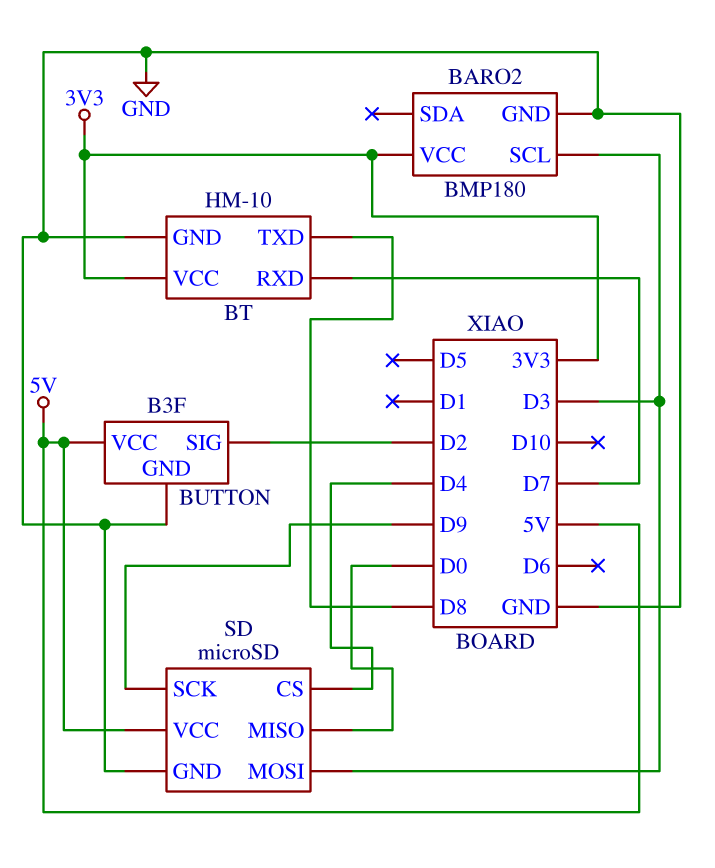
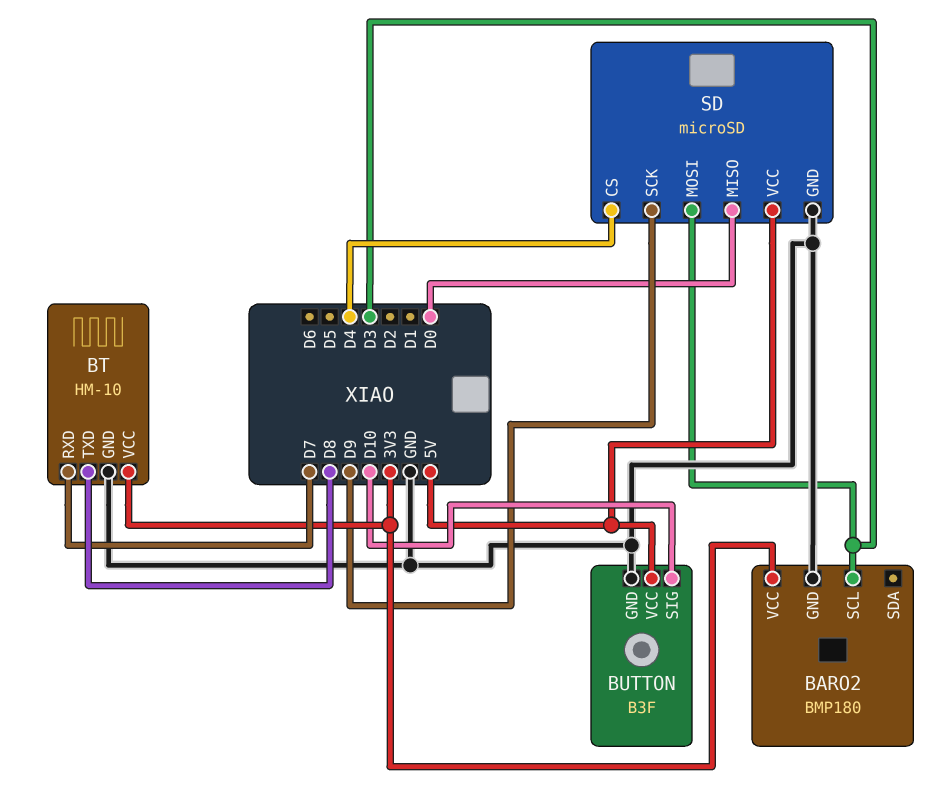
BUTTON pin SIG: D2 -> D10

